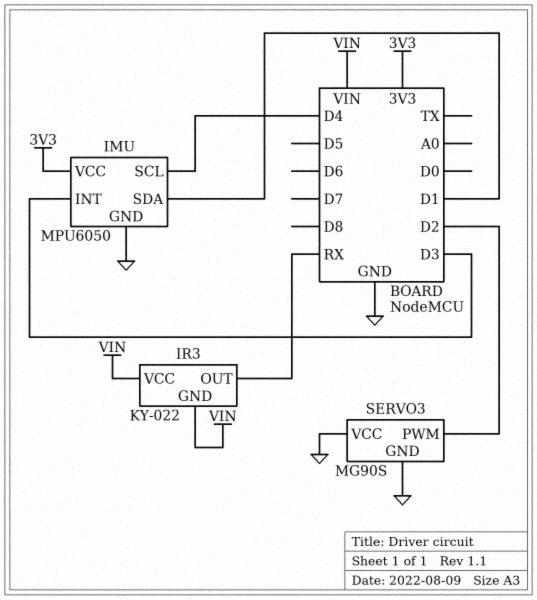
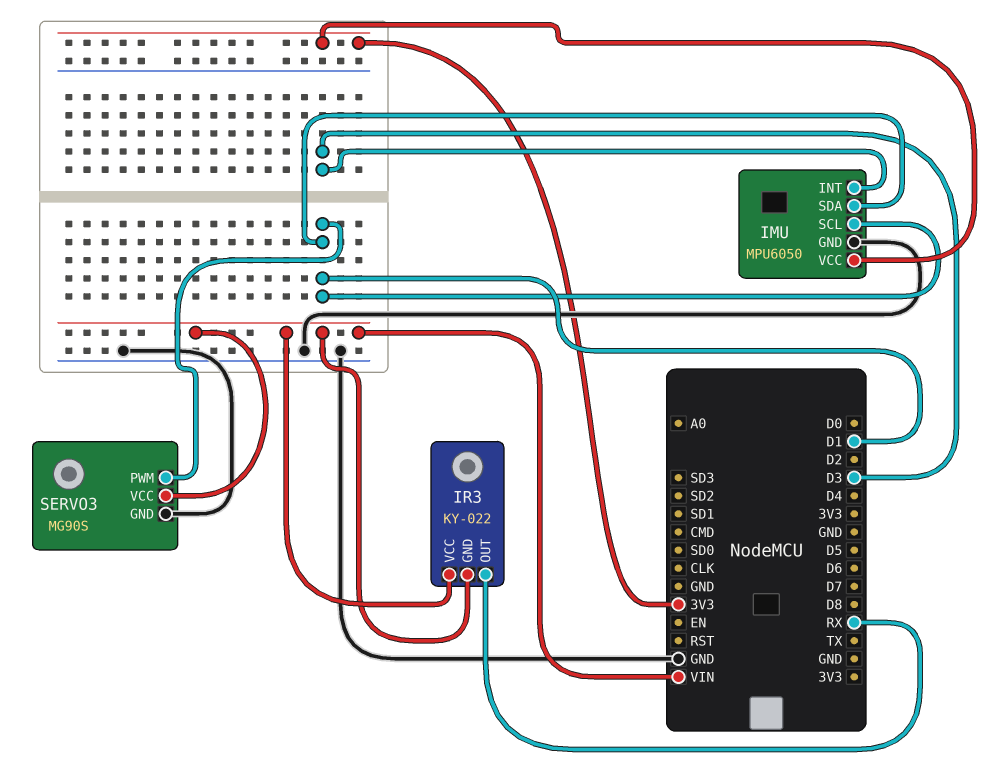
IMU pin SCL: D4 -> D1
SERVO3 pin PWM: D2 -> D1
SERVO3 pin VCC: GND -> VIN

